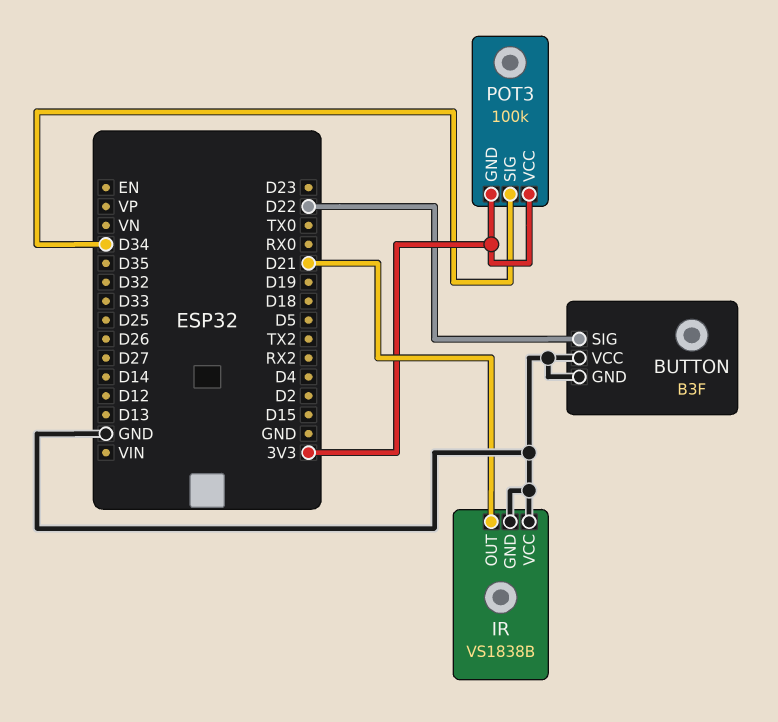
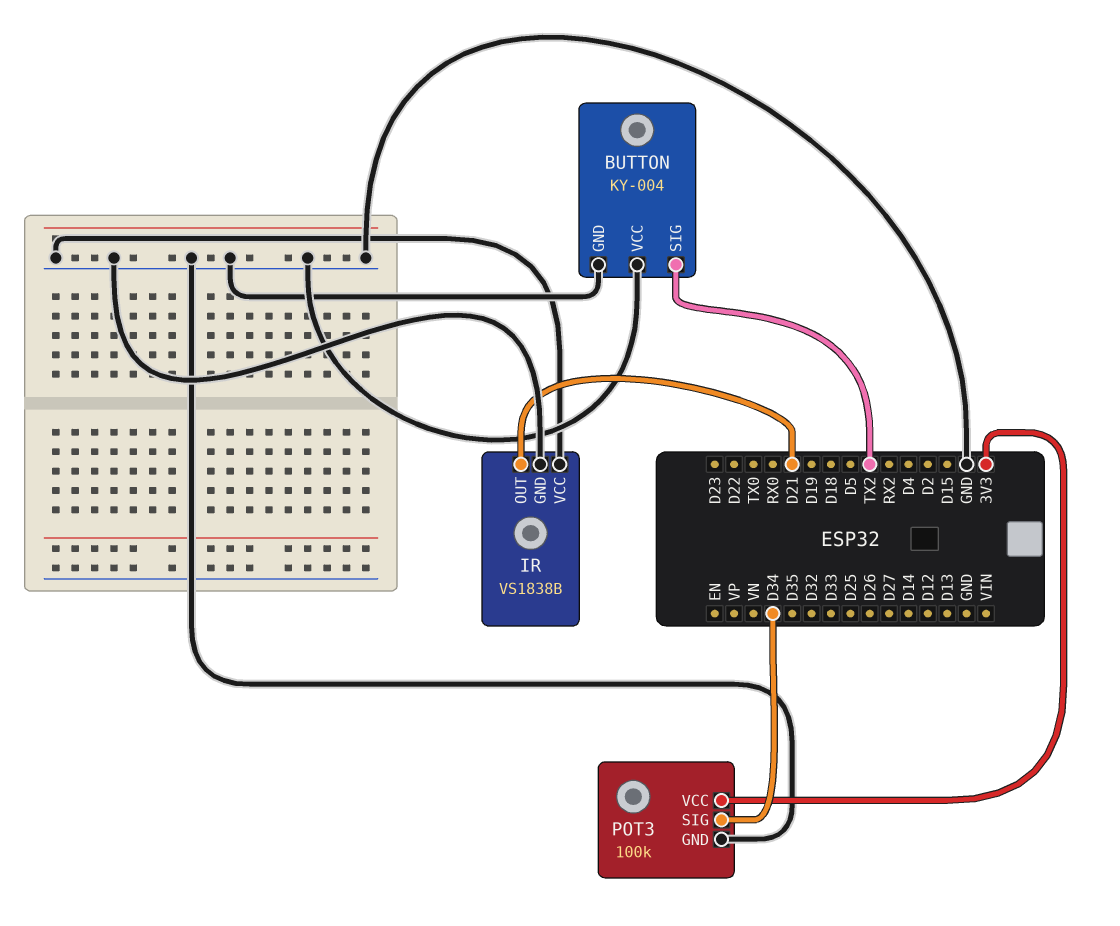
BUTTON: B3F -> KY-004
BUTTON pin SIG: D22 -> TX2
POT3 pin GND: 3V3 -> GND

